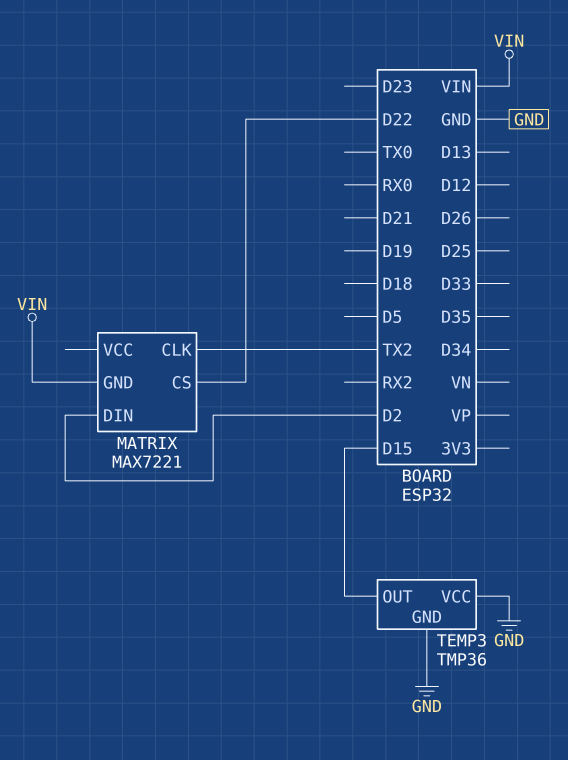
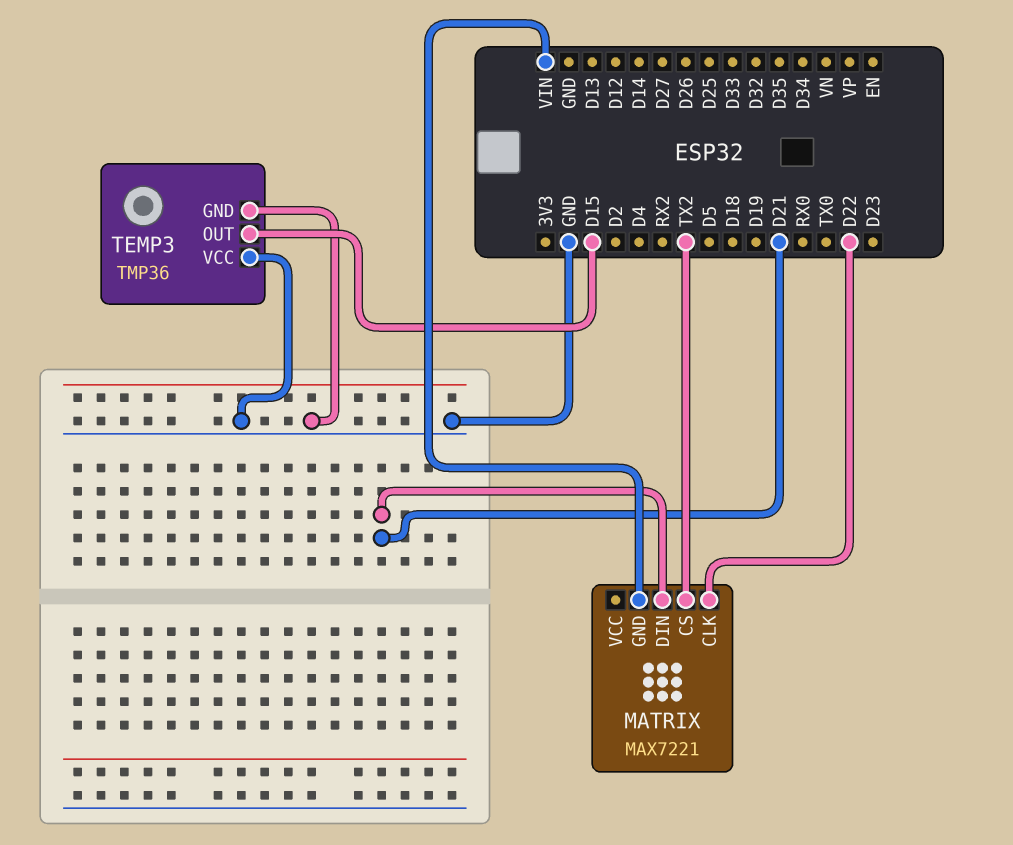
MATRIX pin CLK: TX2 -> D22
MATRIX pin CS: D22 -> TX2
MATRIX pin DIN: D2 -> D21

